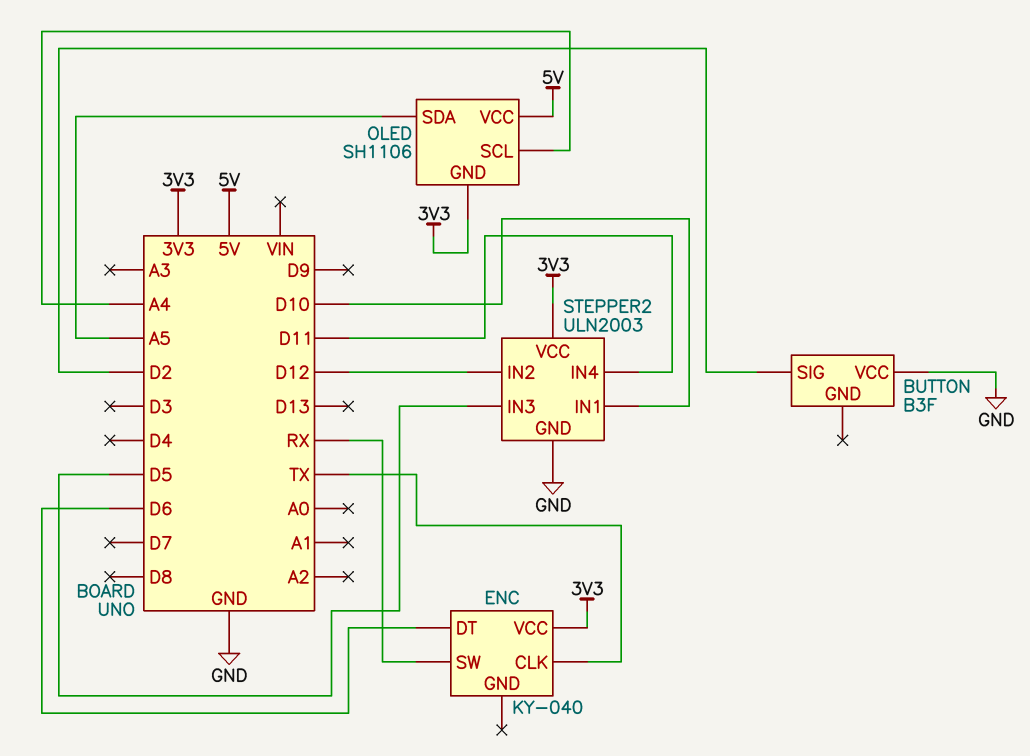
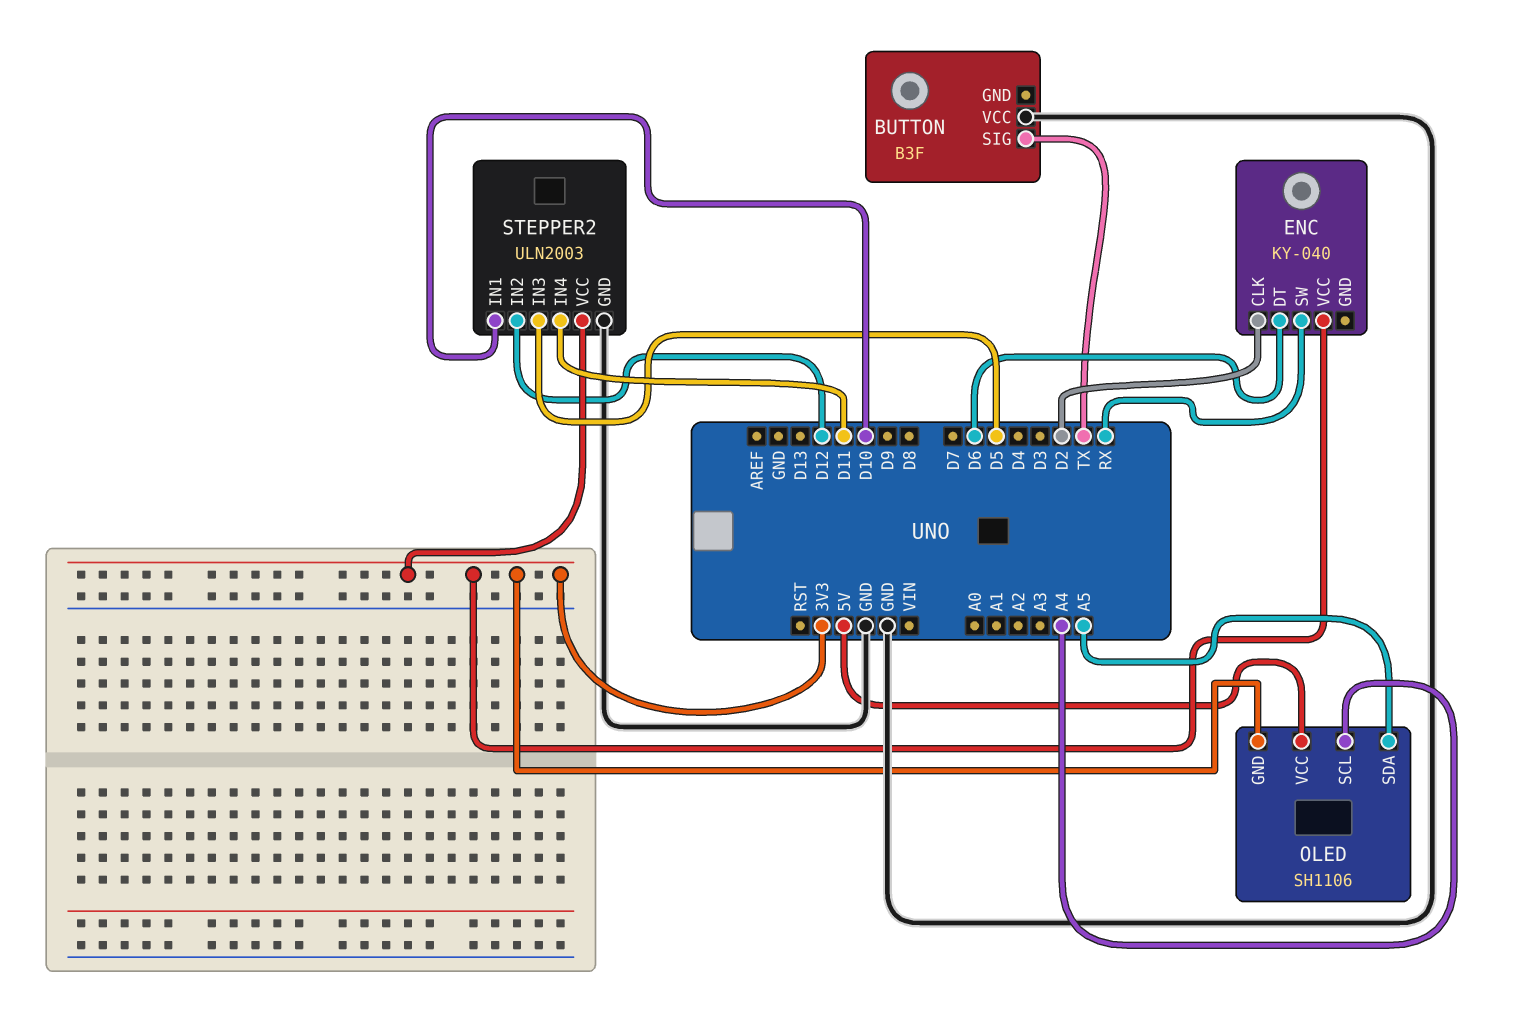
BUTTON pin SIG: D2 -> TX
ENC pin CLK: TX -> D2

